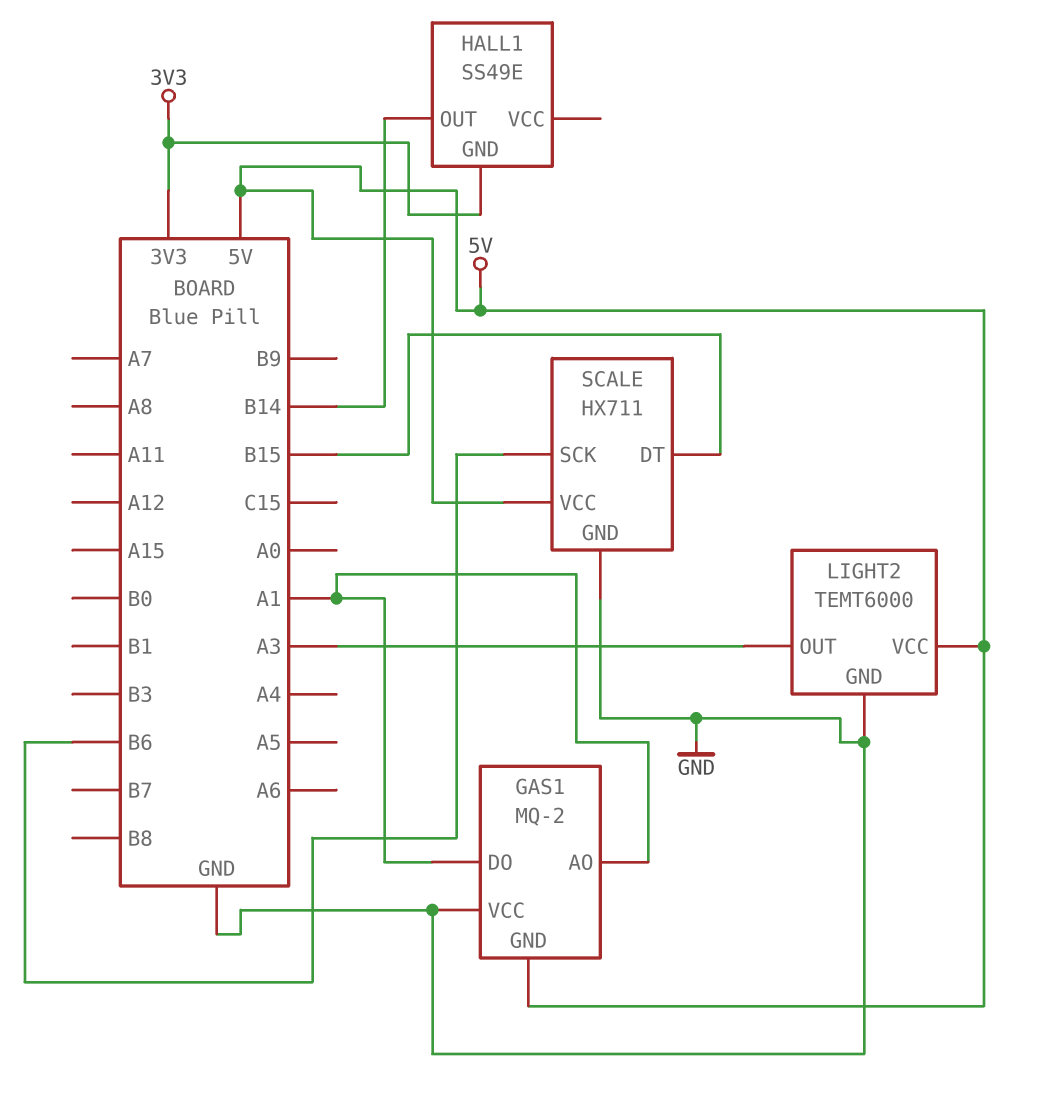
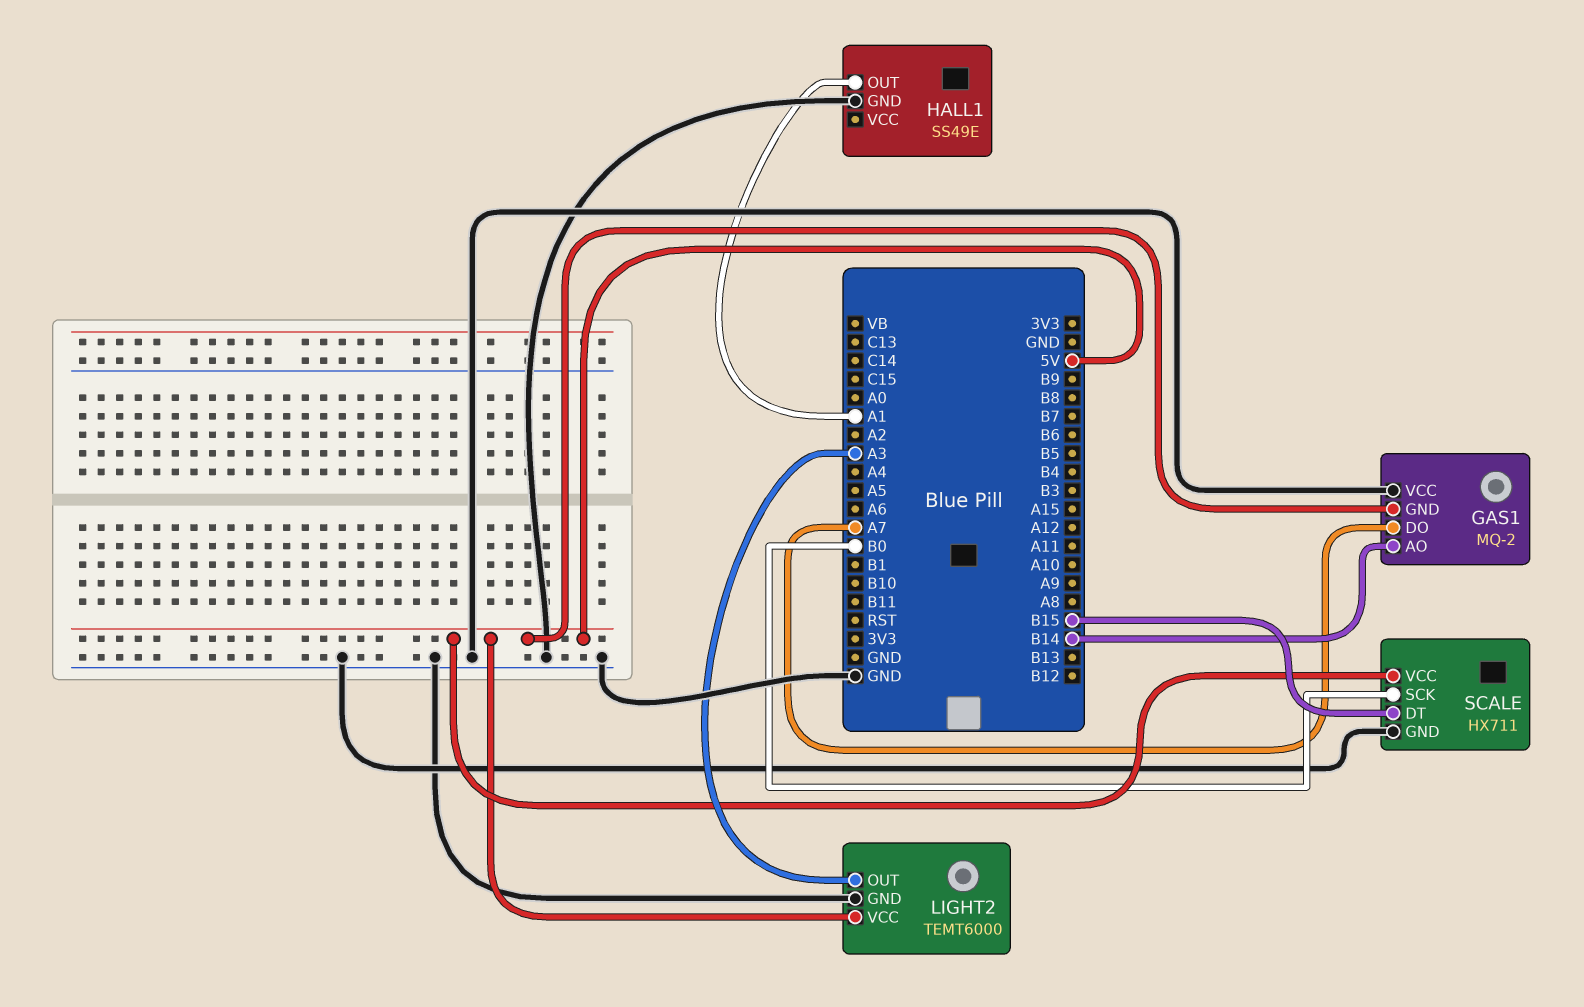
GAS1 pin AO: A1 -> B14
GAS1 pin DO: A1 -> A7
HALL1 pin GND: 3V3 -> GND
HALL1 pin OUT: B14 -> A1
SCALE pin SCK: B6 -> B0

